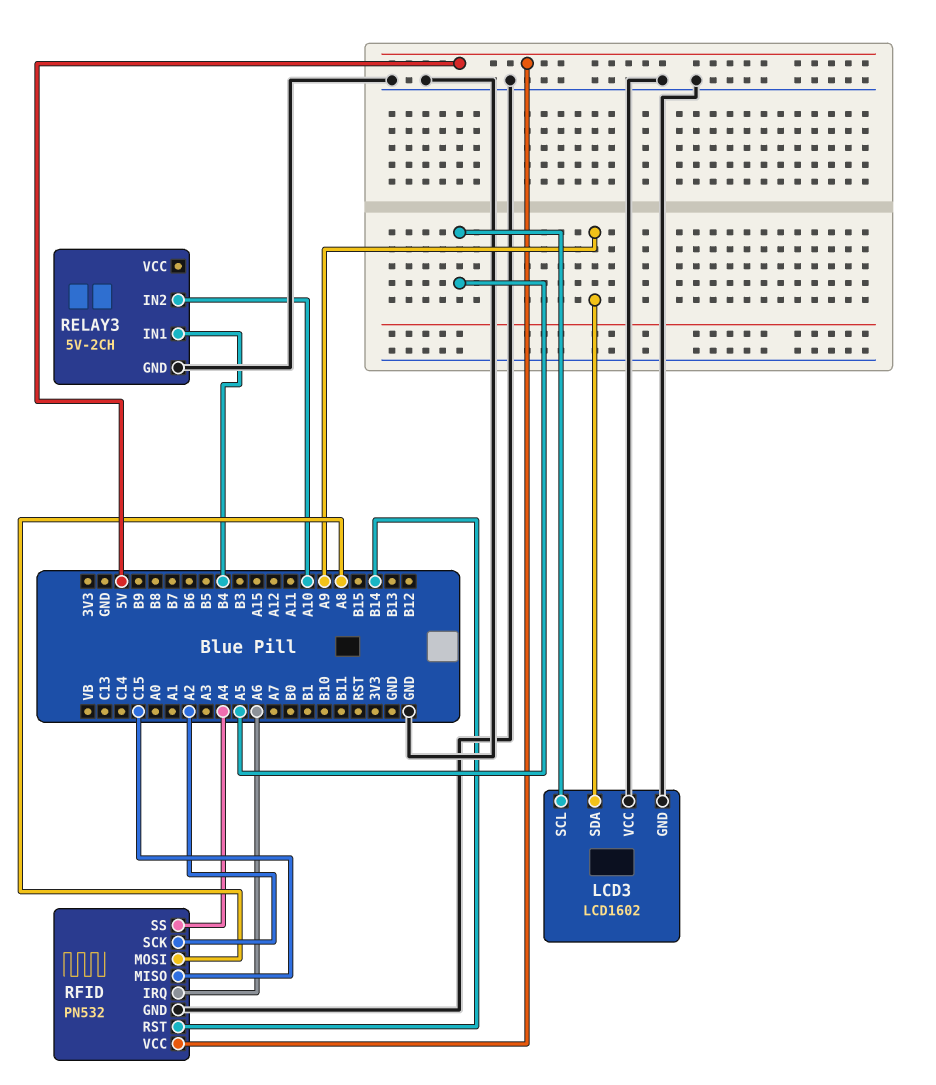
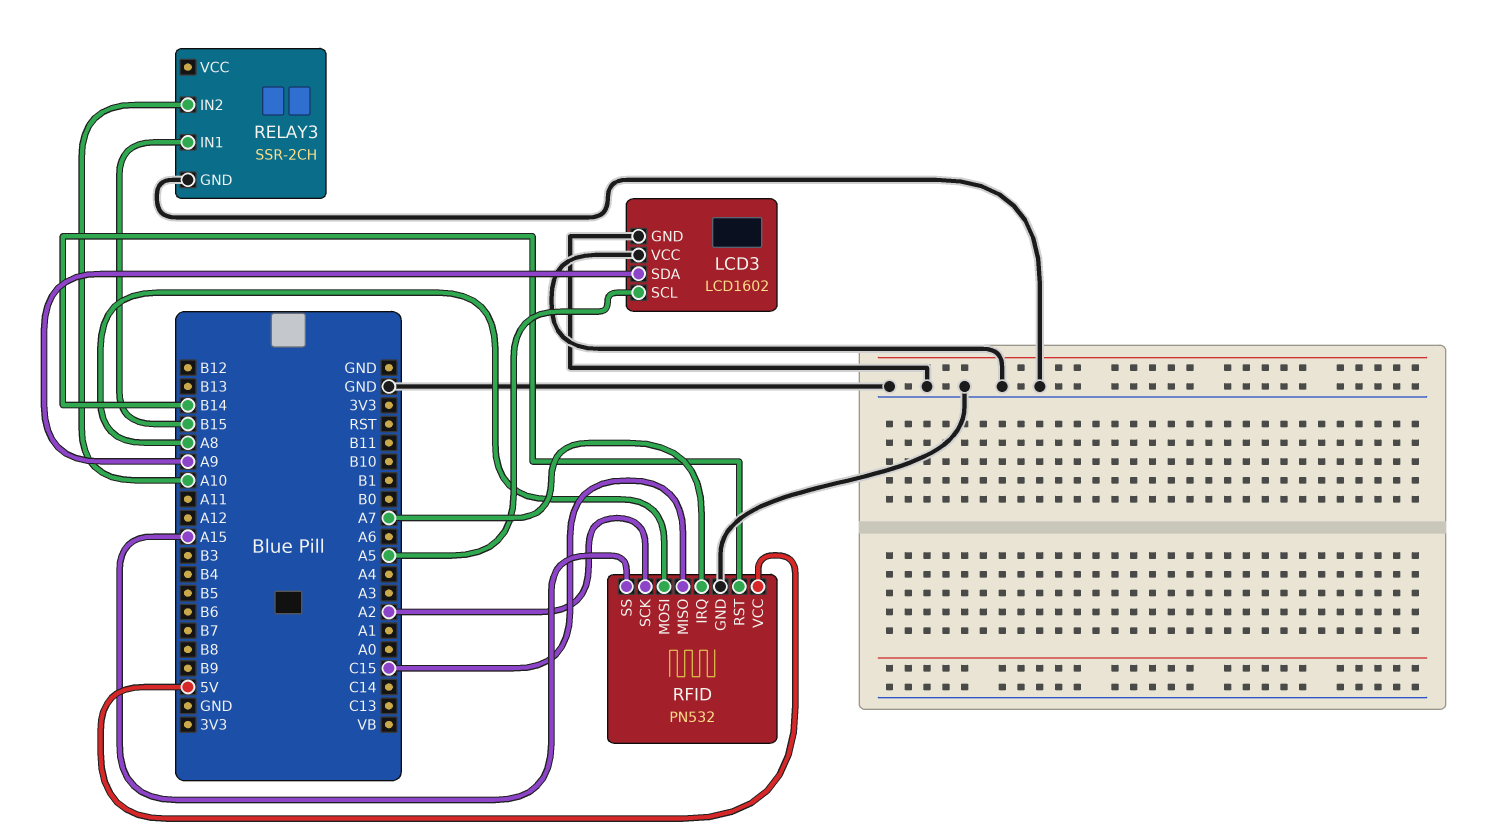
RELAY3: 5V-2CH -> SSR-2CH
RELAY3 pin IN1: B4 -> B15
RFID pin IRQ: A6 -> A7
RFID pin SS: A4 -> A15

